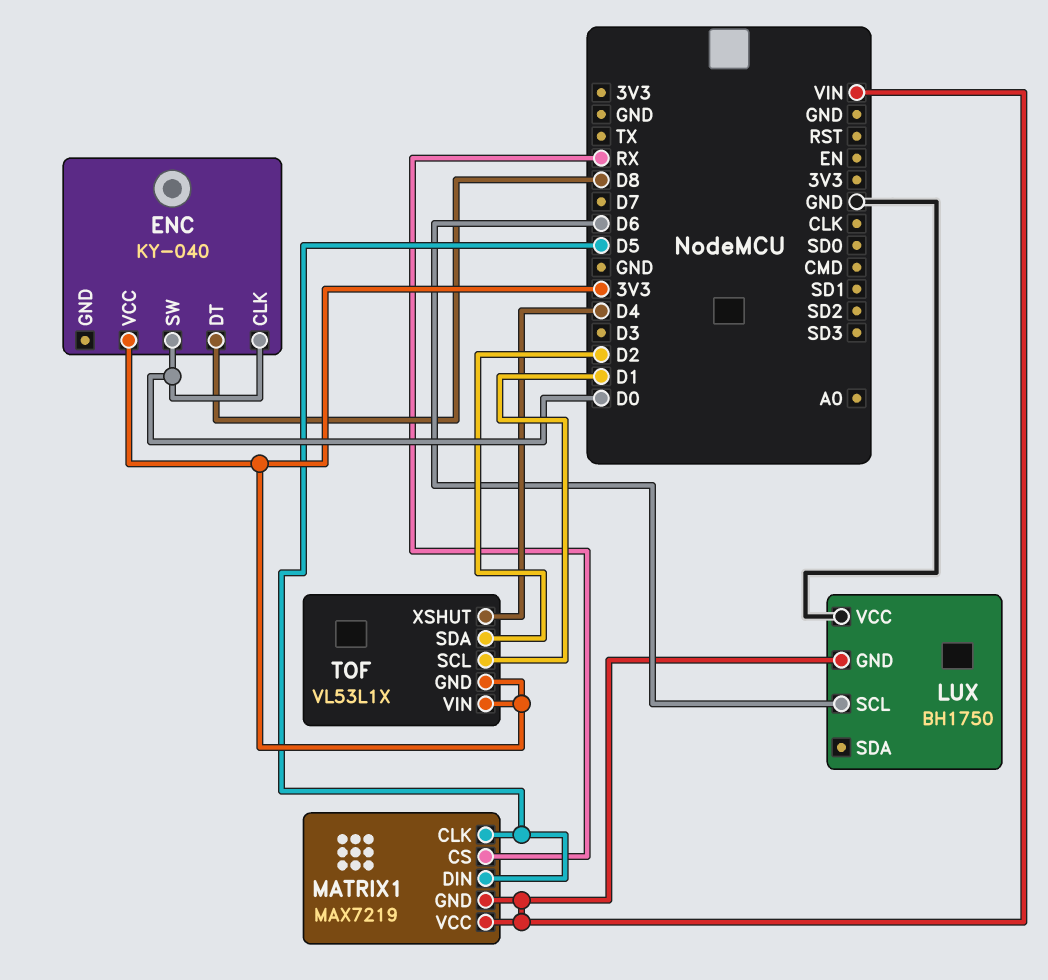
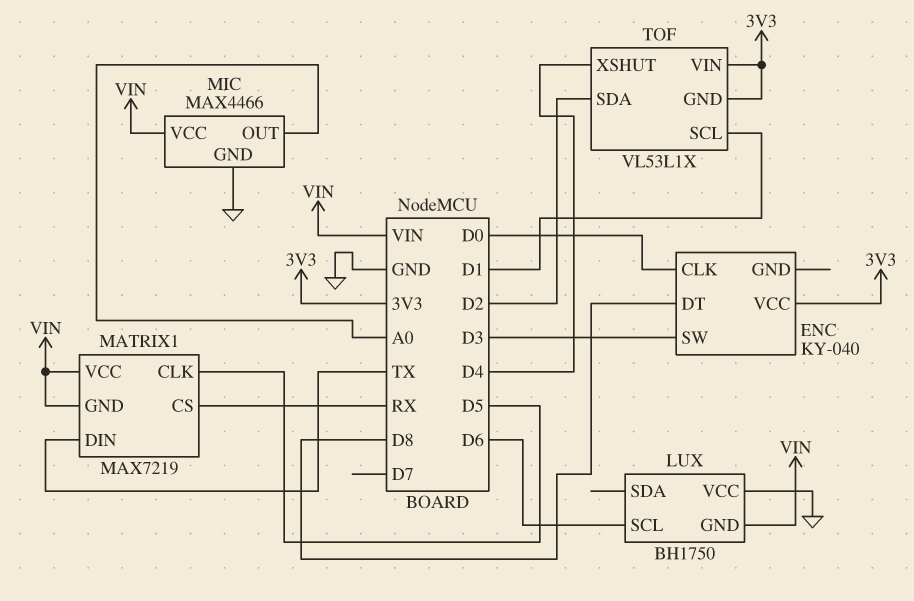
ENC pin SW: D0 -> D3
MATRIX1 pin DIN: D5 -> TX
MIC: none -> MAX4466
MIC pin GND: none -> GND
MIC pin OUT: none -> A0
MIC pin VCC: none -> VIN

